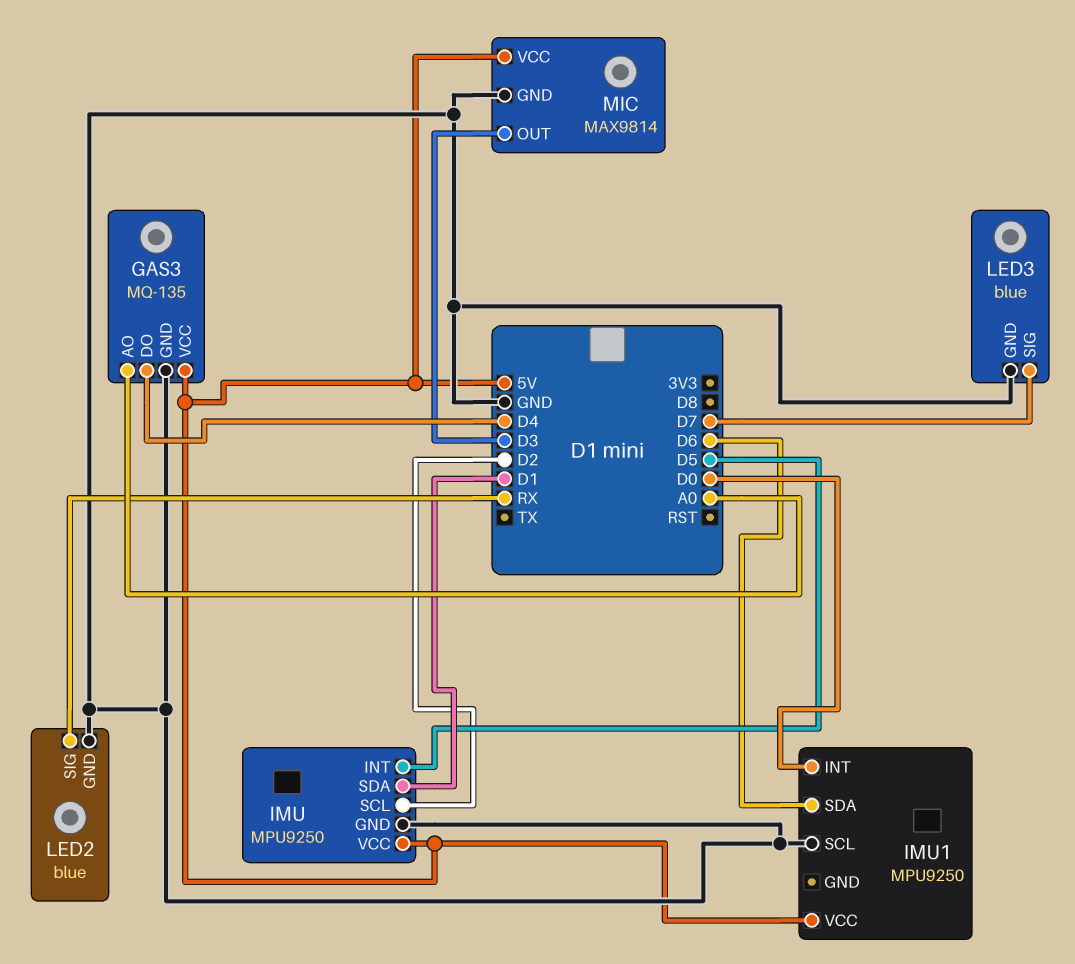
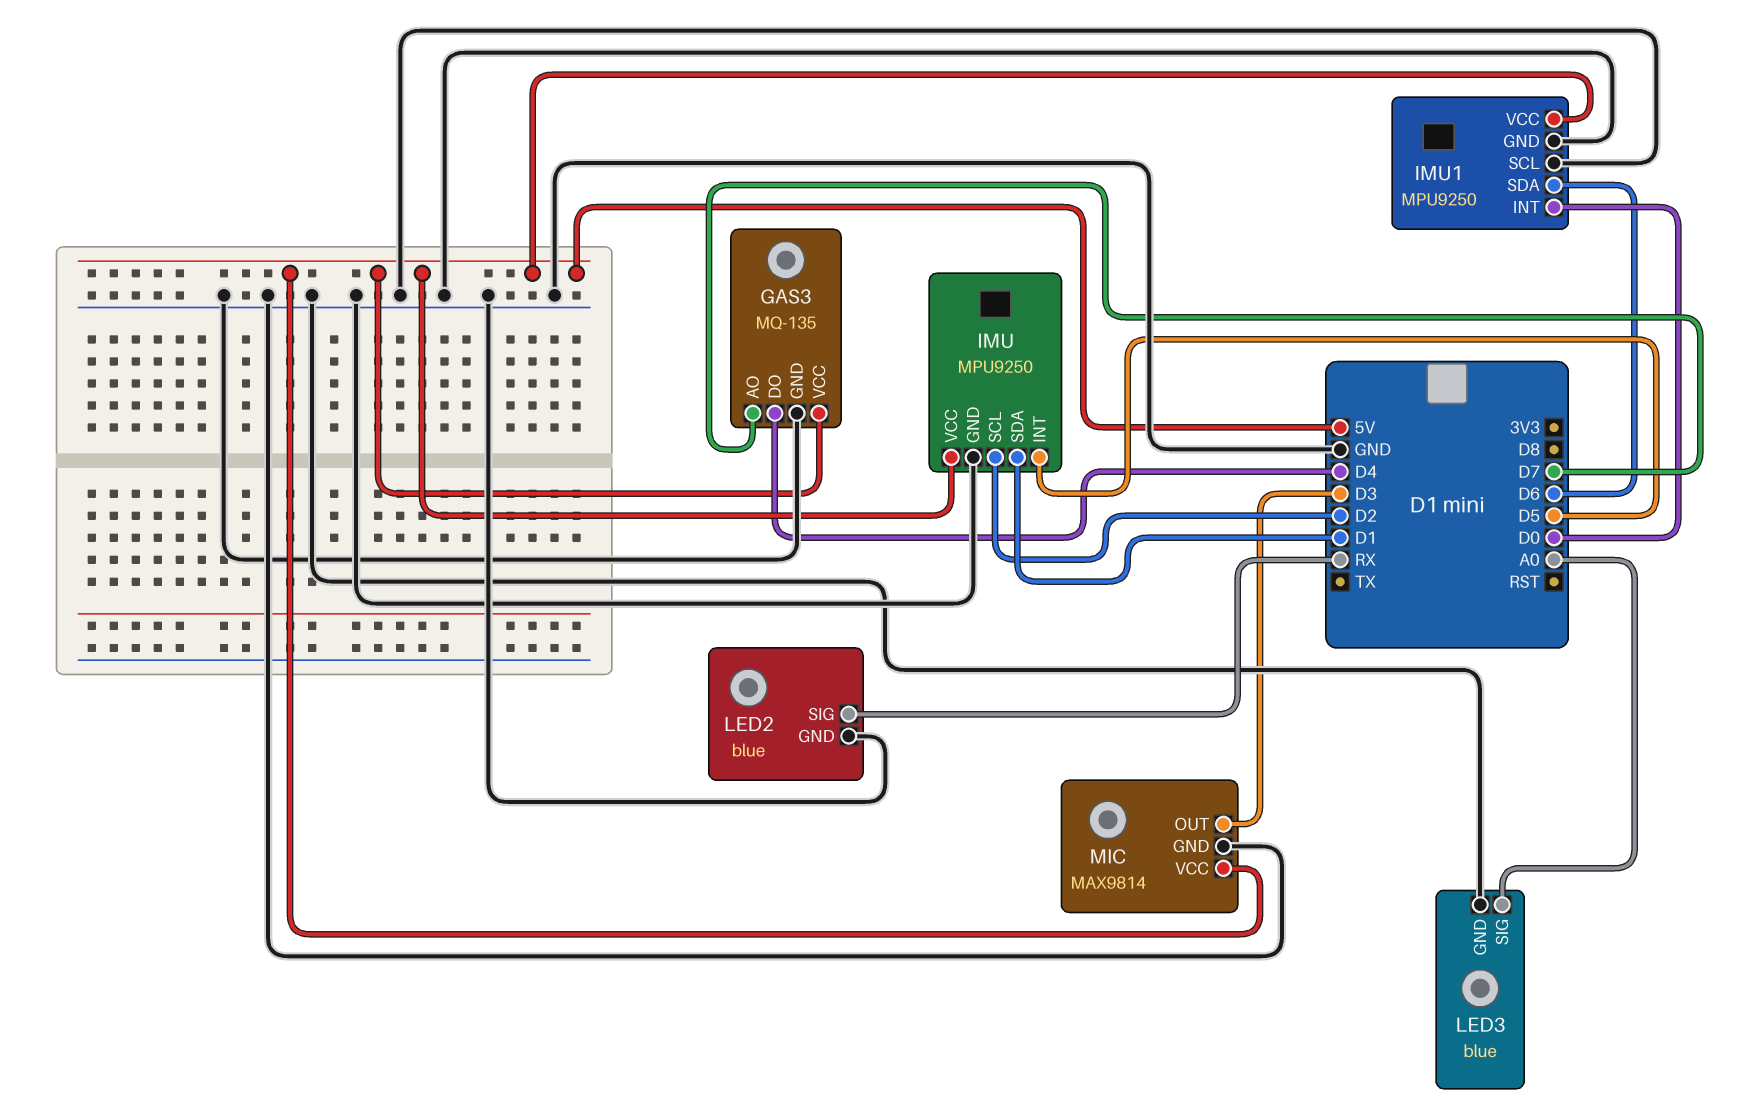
GAS3 pin AO: A0 -> D7
IMU1 pin GND: none -> GND
LED3 pin SIG: D7 -> A0

